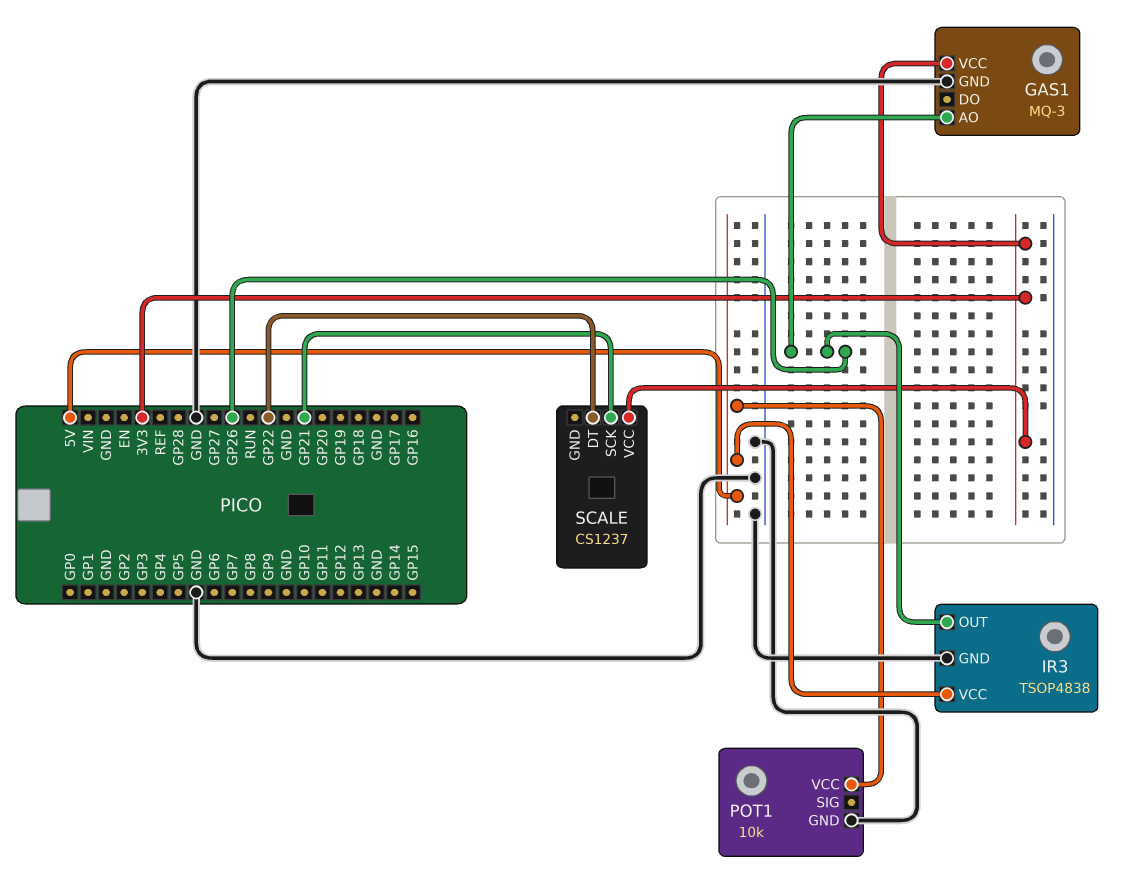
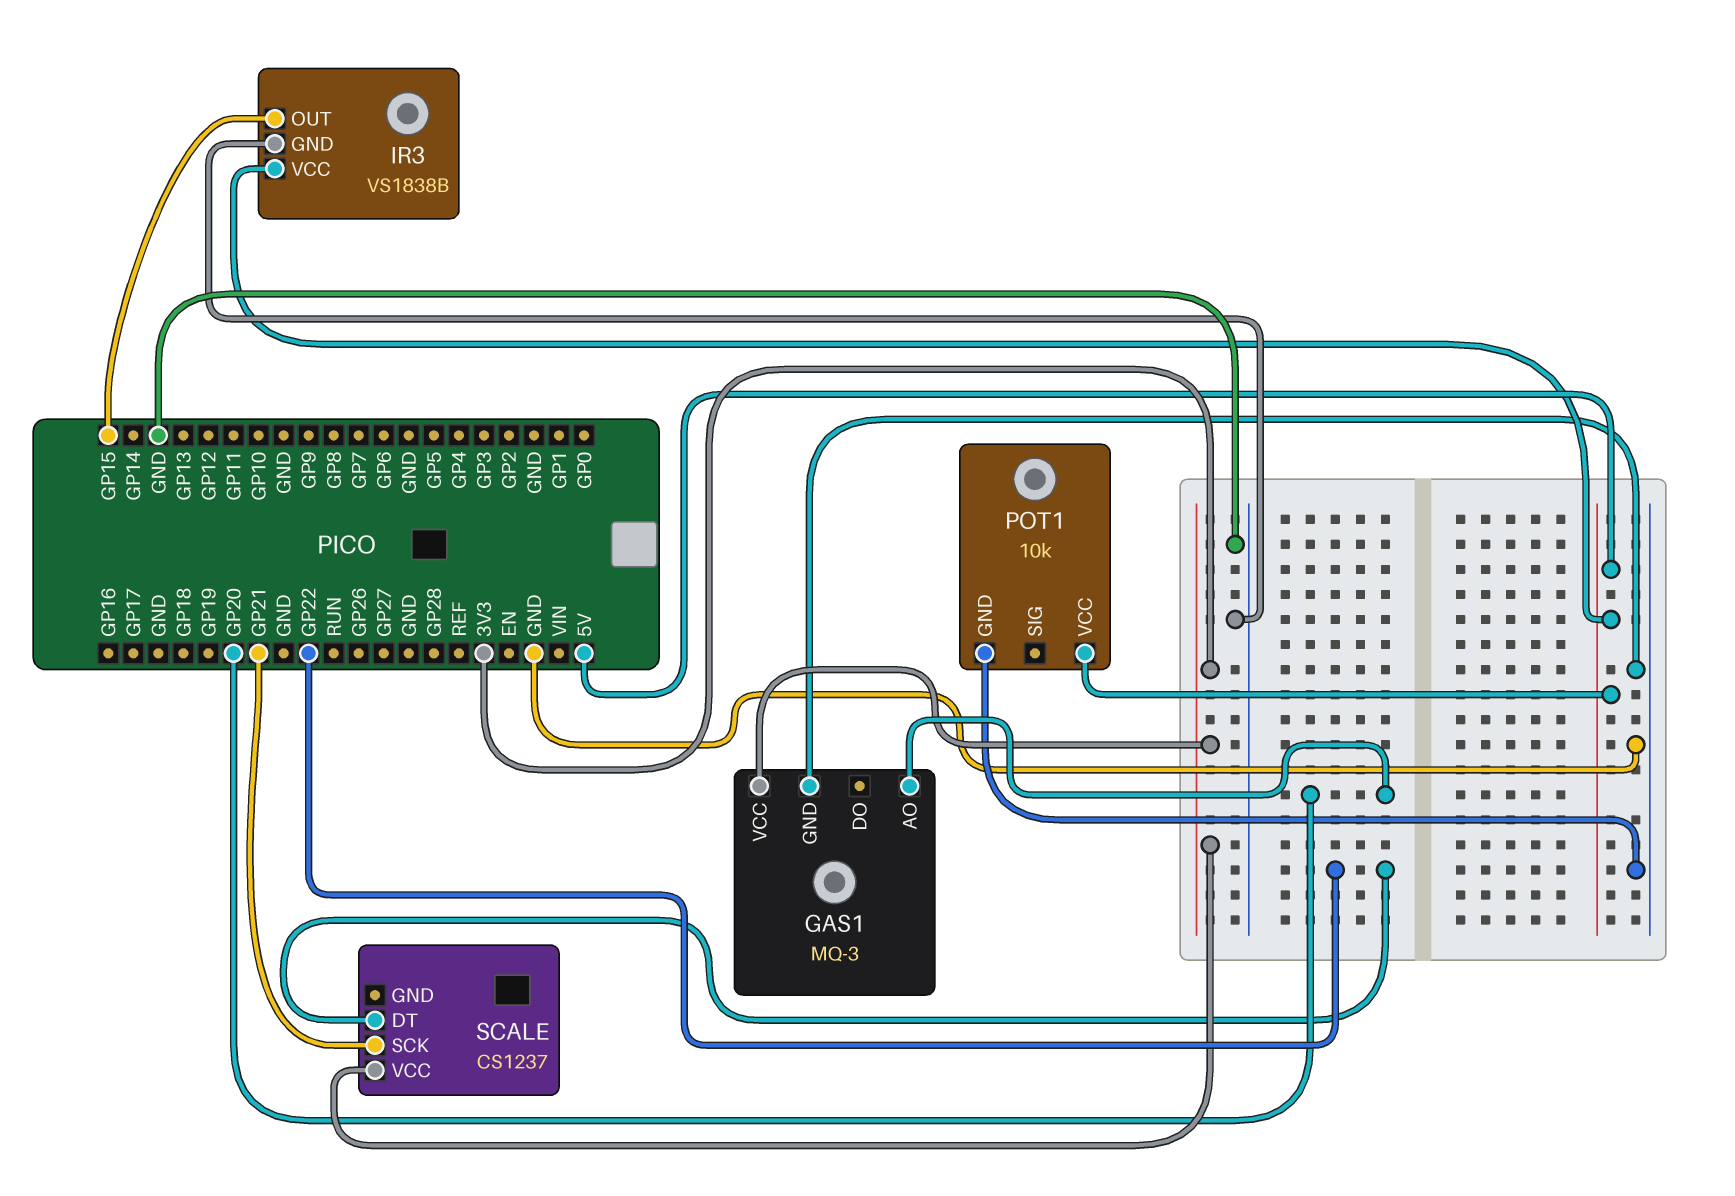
GAS1 pin AO: GP26 -> GP20
IR3: TSOP4838 -> VS1838B
IR3 pin OUT: GP26 -> GP15

